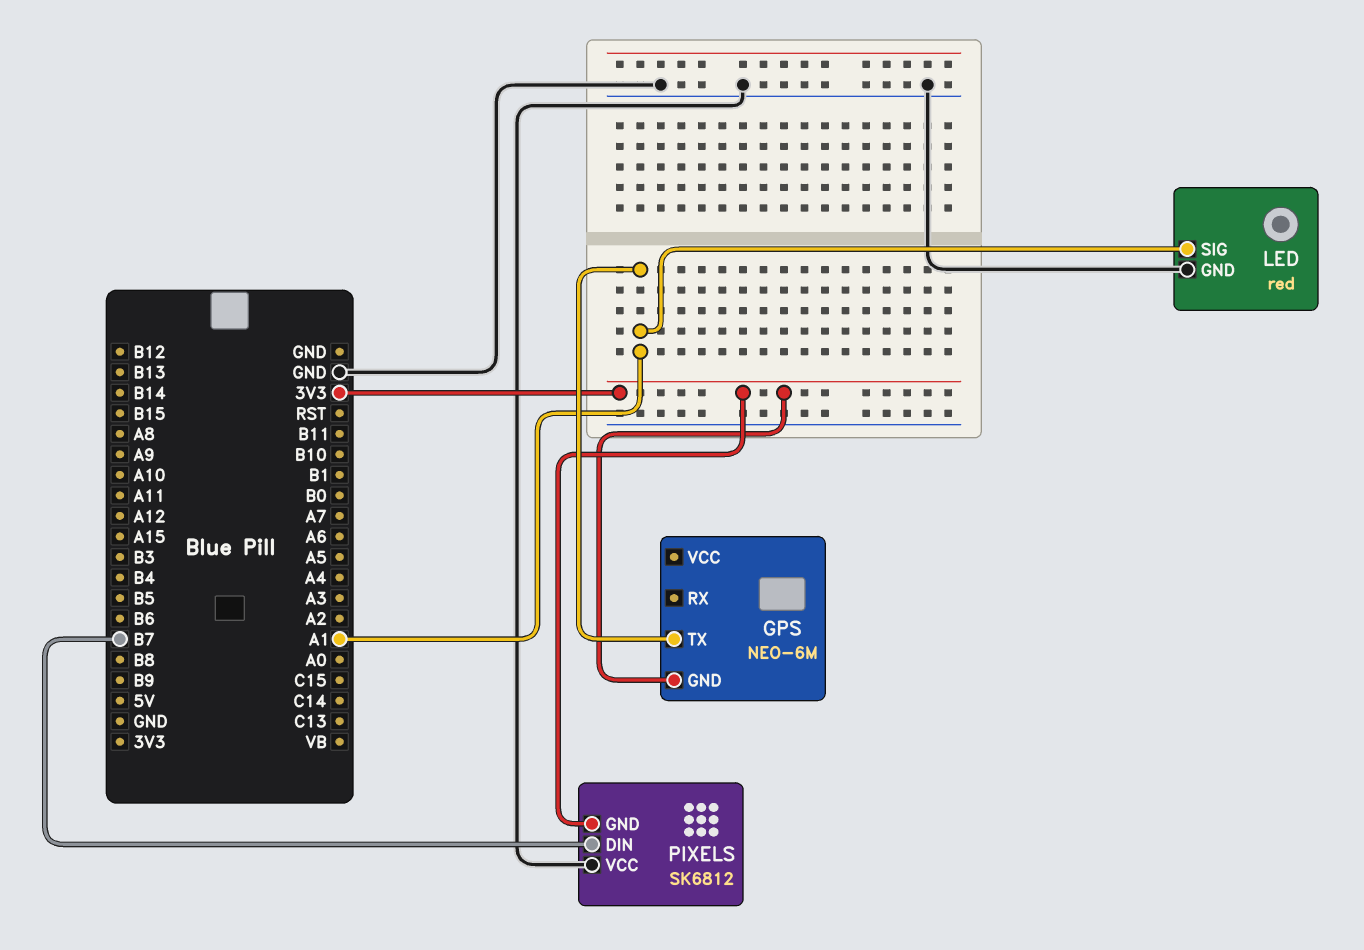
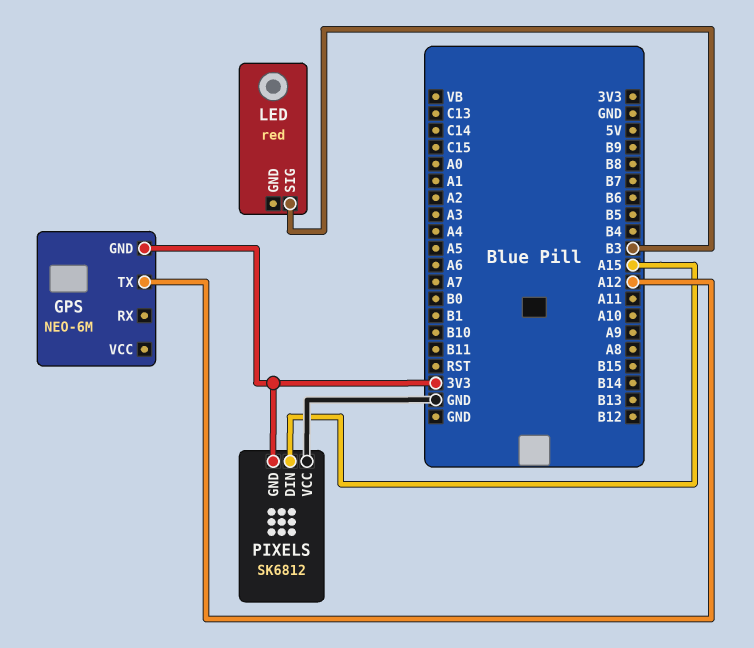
GPS pin TX: A1 -> A12
LED pin GND: GND -> none
LED pin SIG: A1 -> B3
PIXELS pin DIN: B7 -> A15

